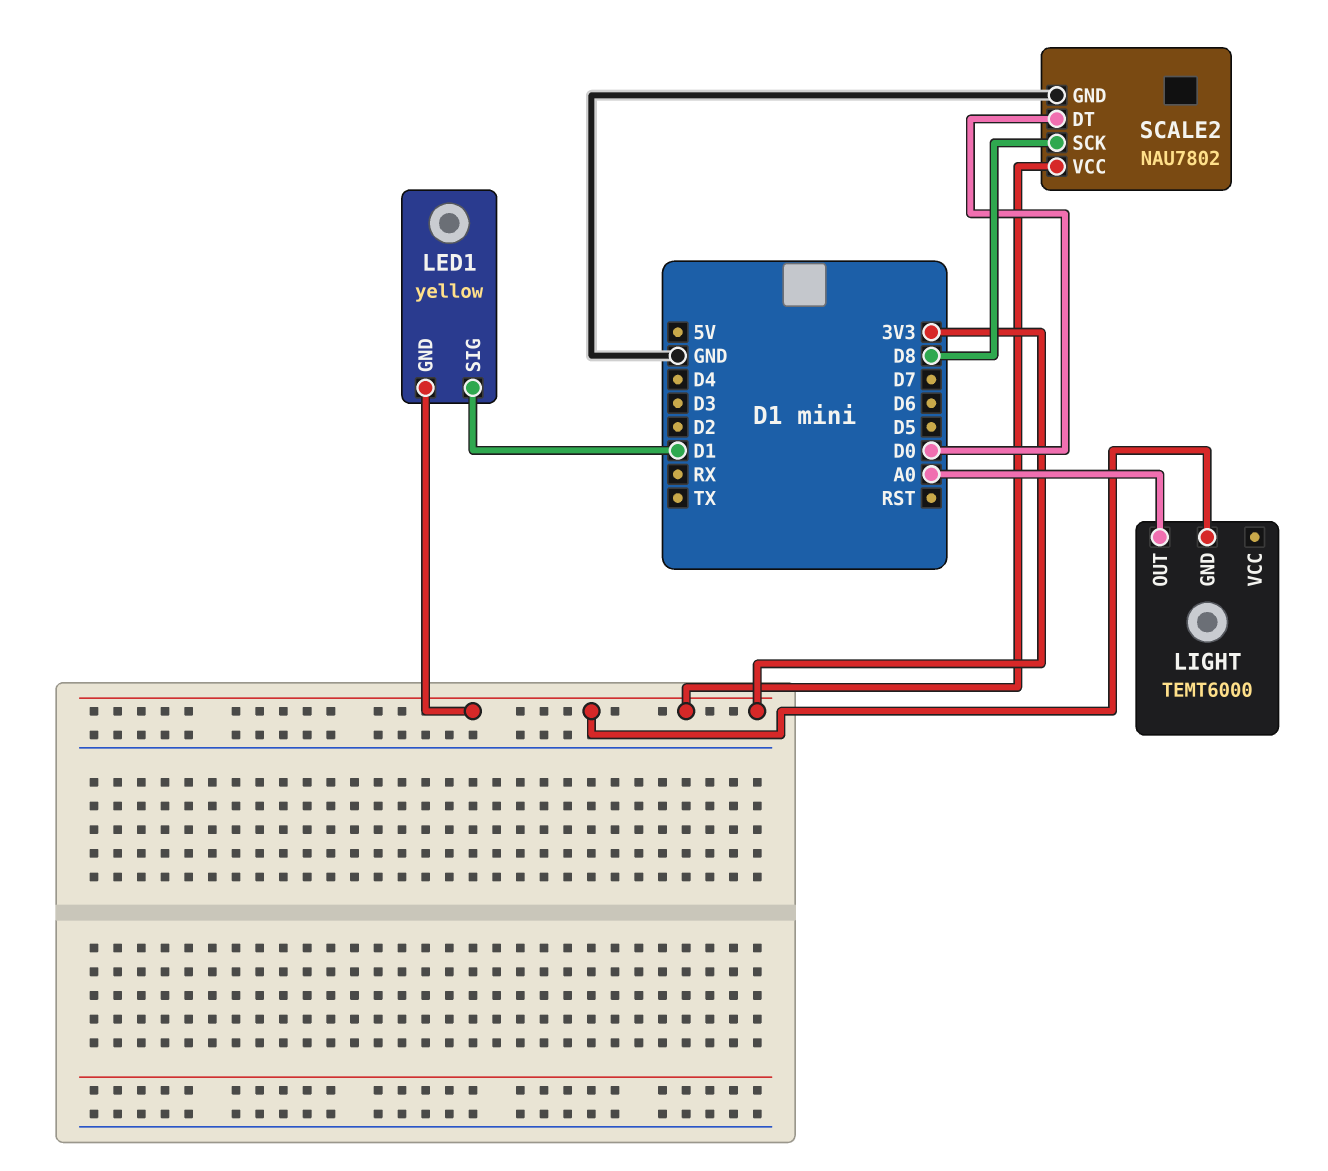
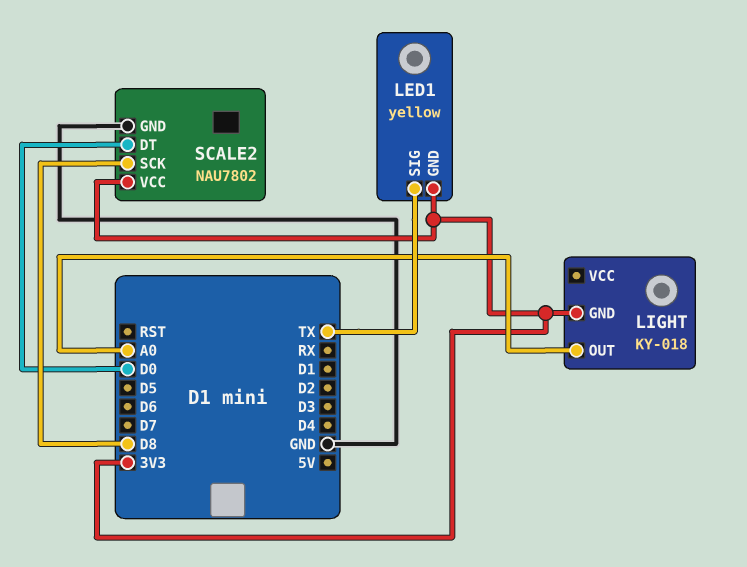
LED1 pin SIG: D1 -> TX
LIGHT: TEMT6000 -> KY-018

